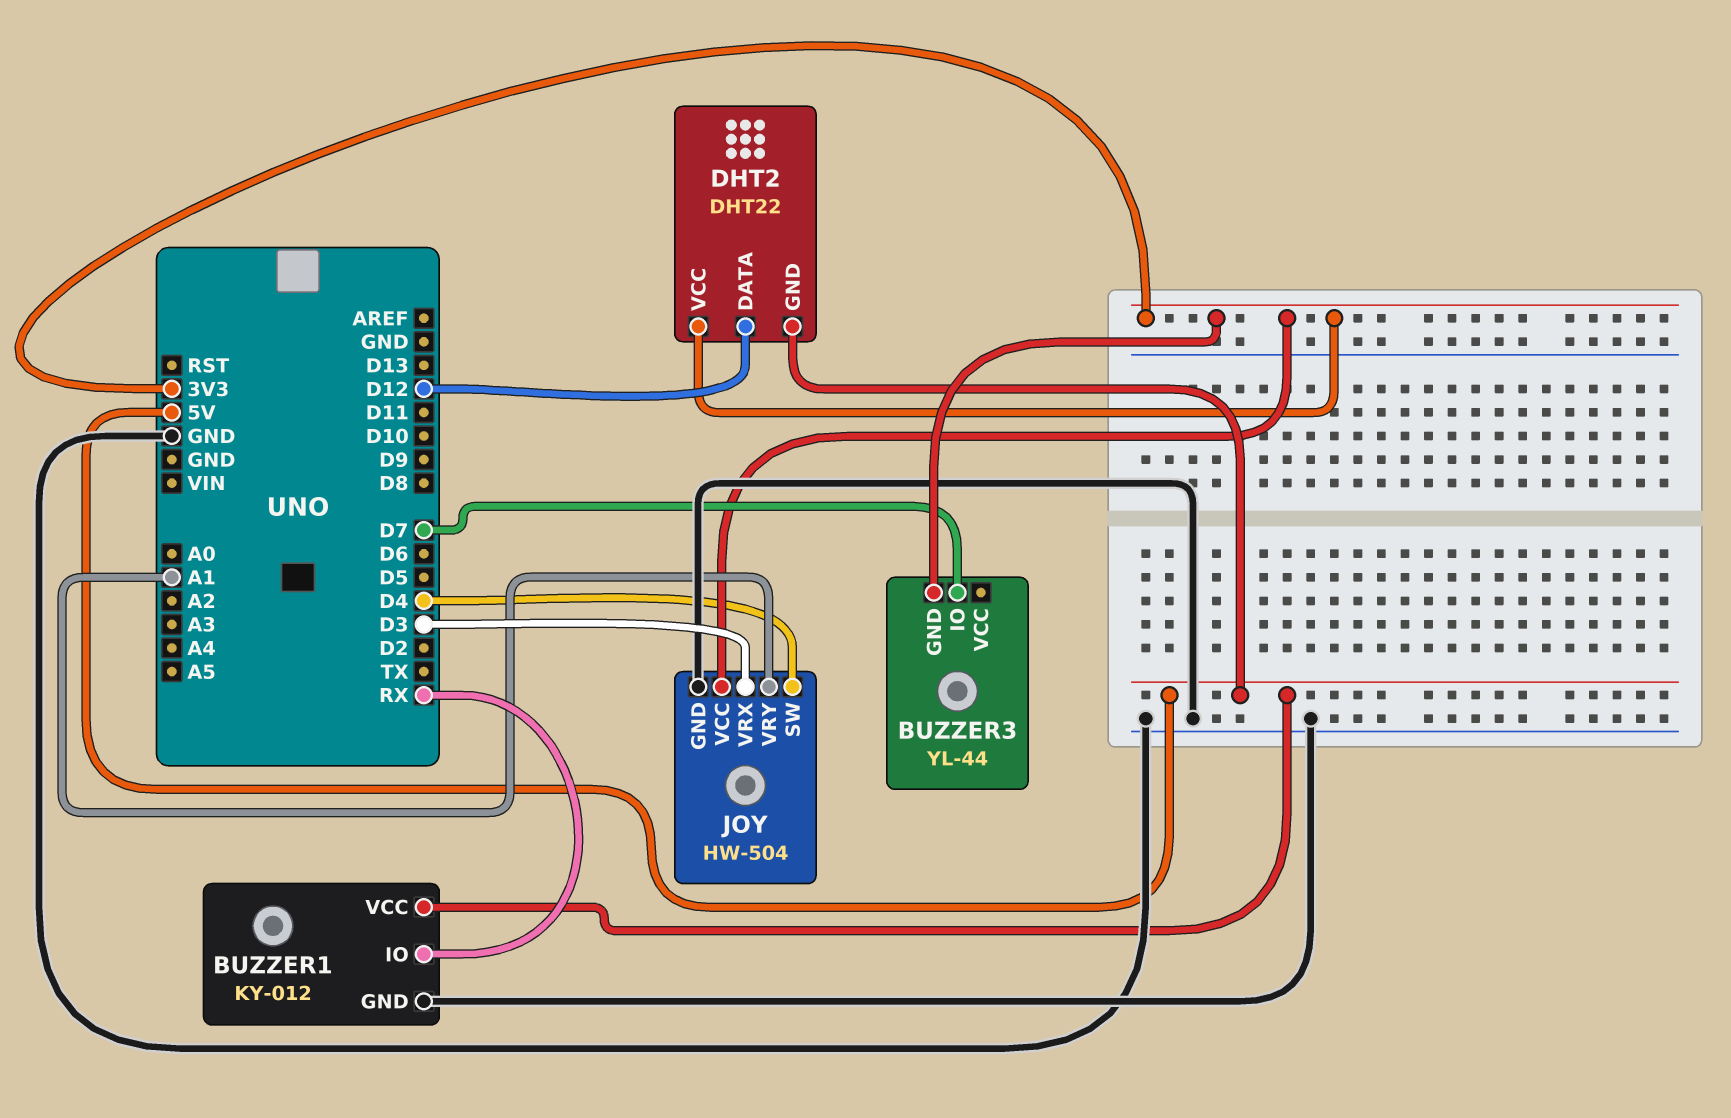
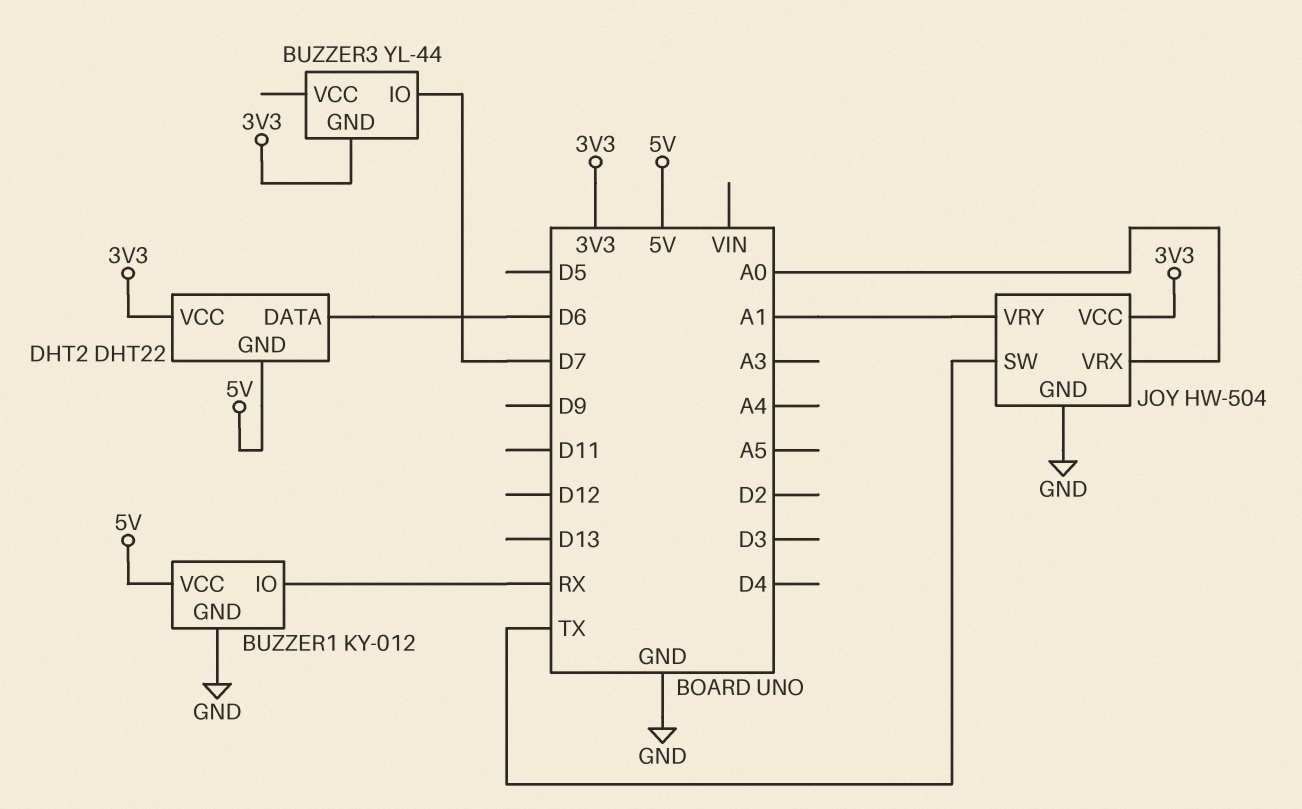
DHT2 pin DATA: D12 -> D6
JOY pin SW: D4 -> TX
JOY pin VRX: D3 -> A0

